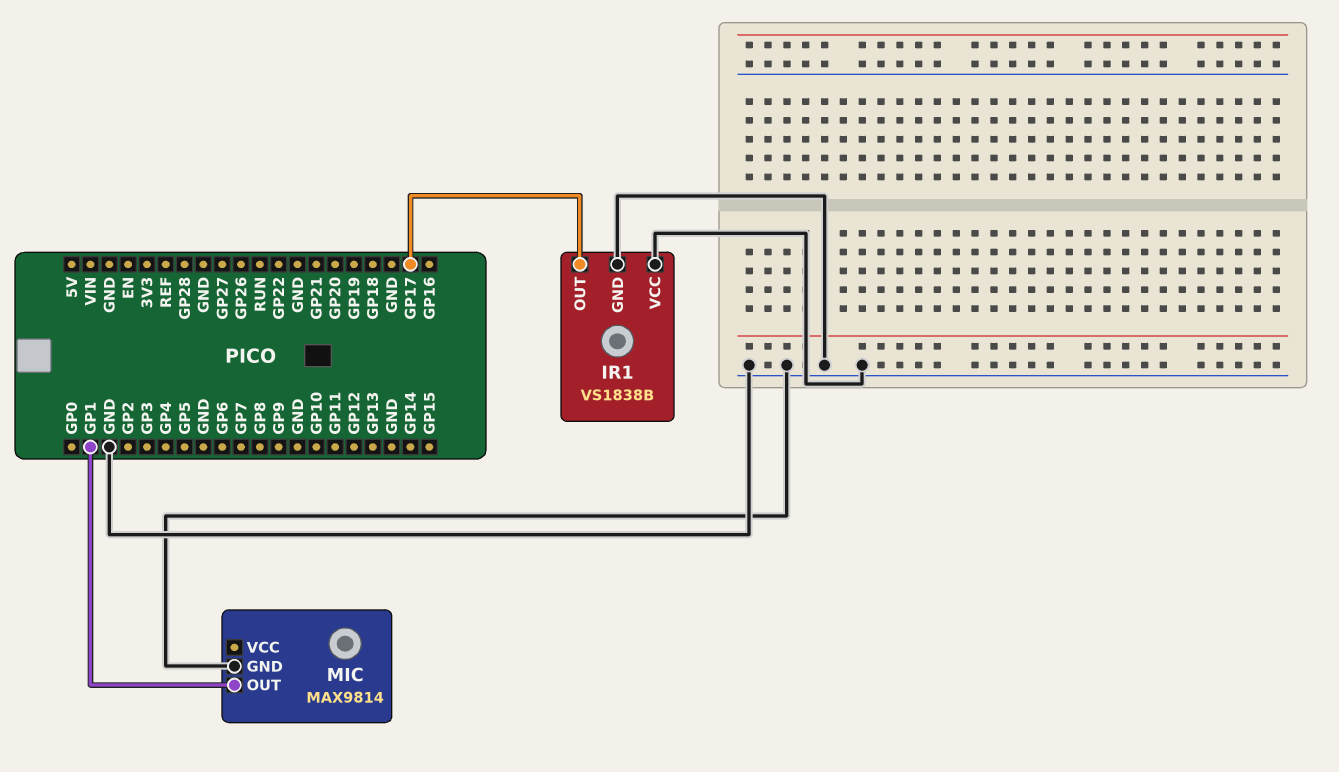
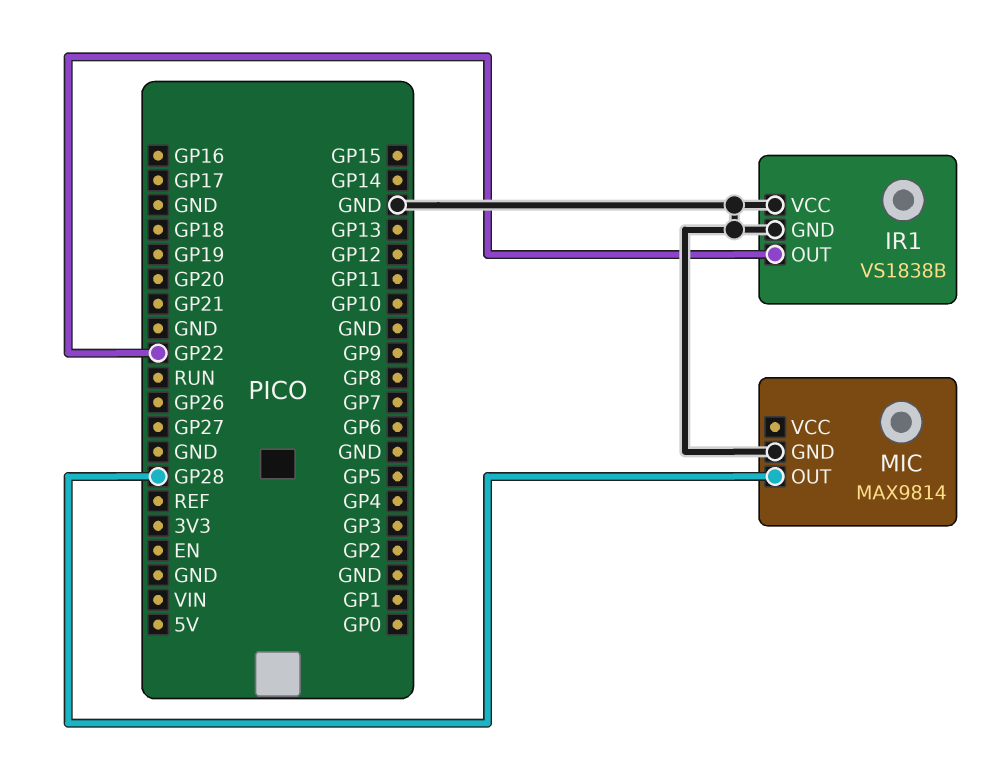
IR1 pin OUT: GP17 -> GP22
MIC pin OUT: GP1 -> GP28

